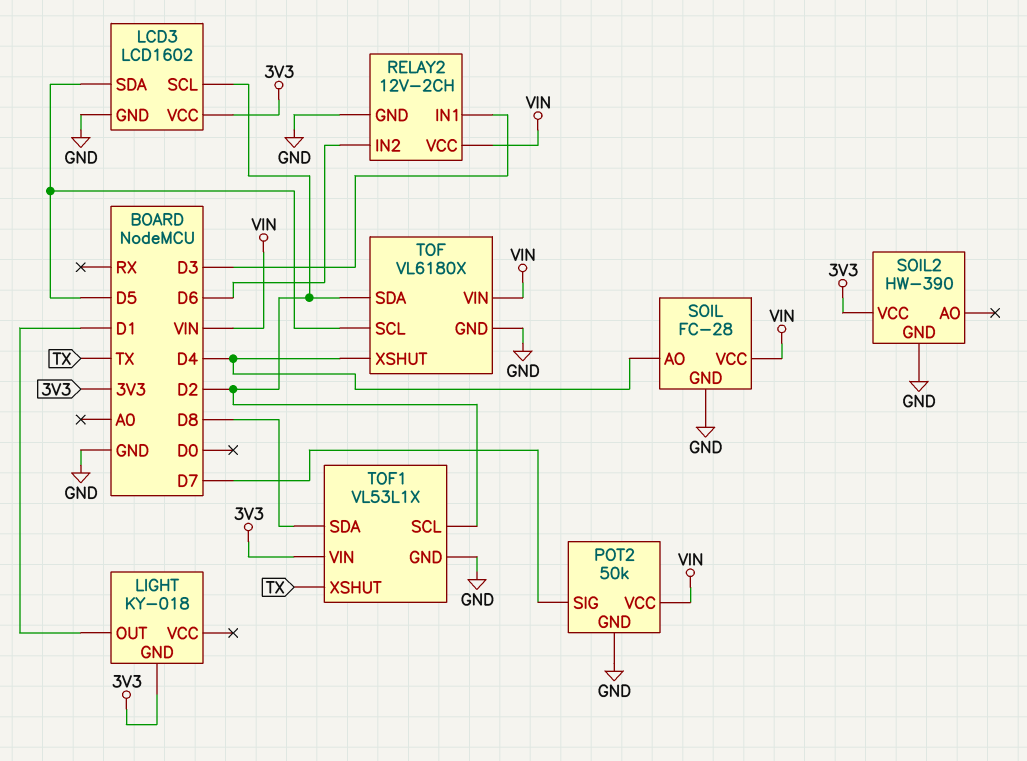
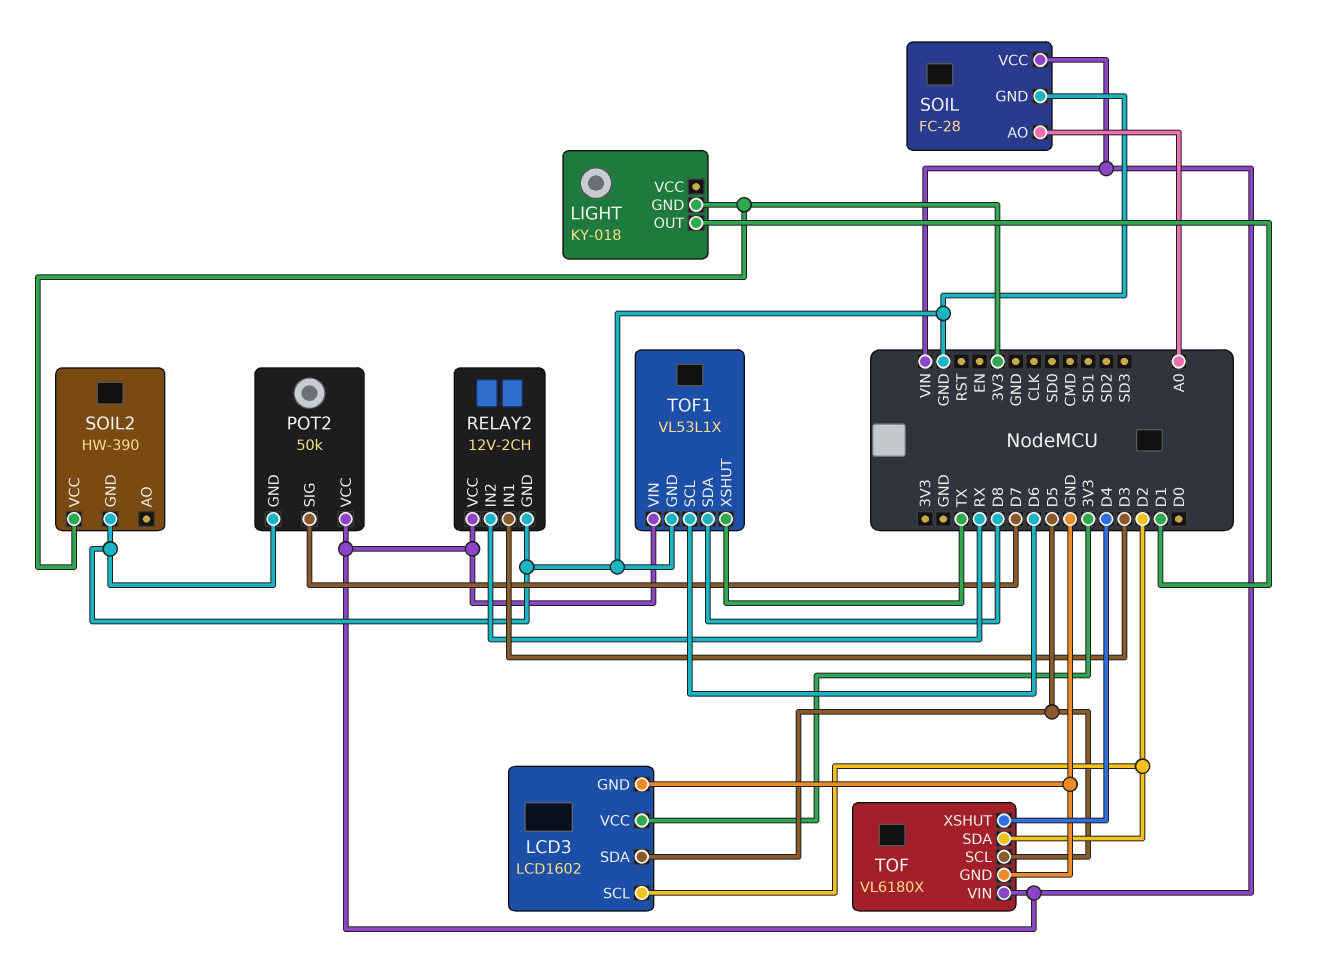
RELAY2 pin IN2: D6 -> RX
SOIL pin AO: D4 -> A0
TOF1 pin SCL: D2 -> D6
TOF1 pin VIN: 3V3 -> VIN

